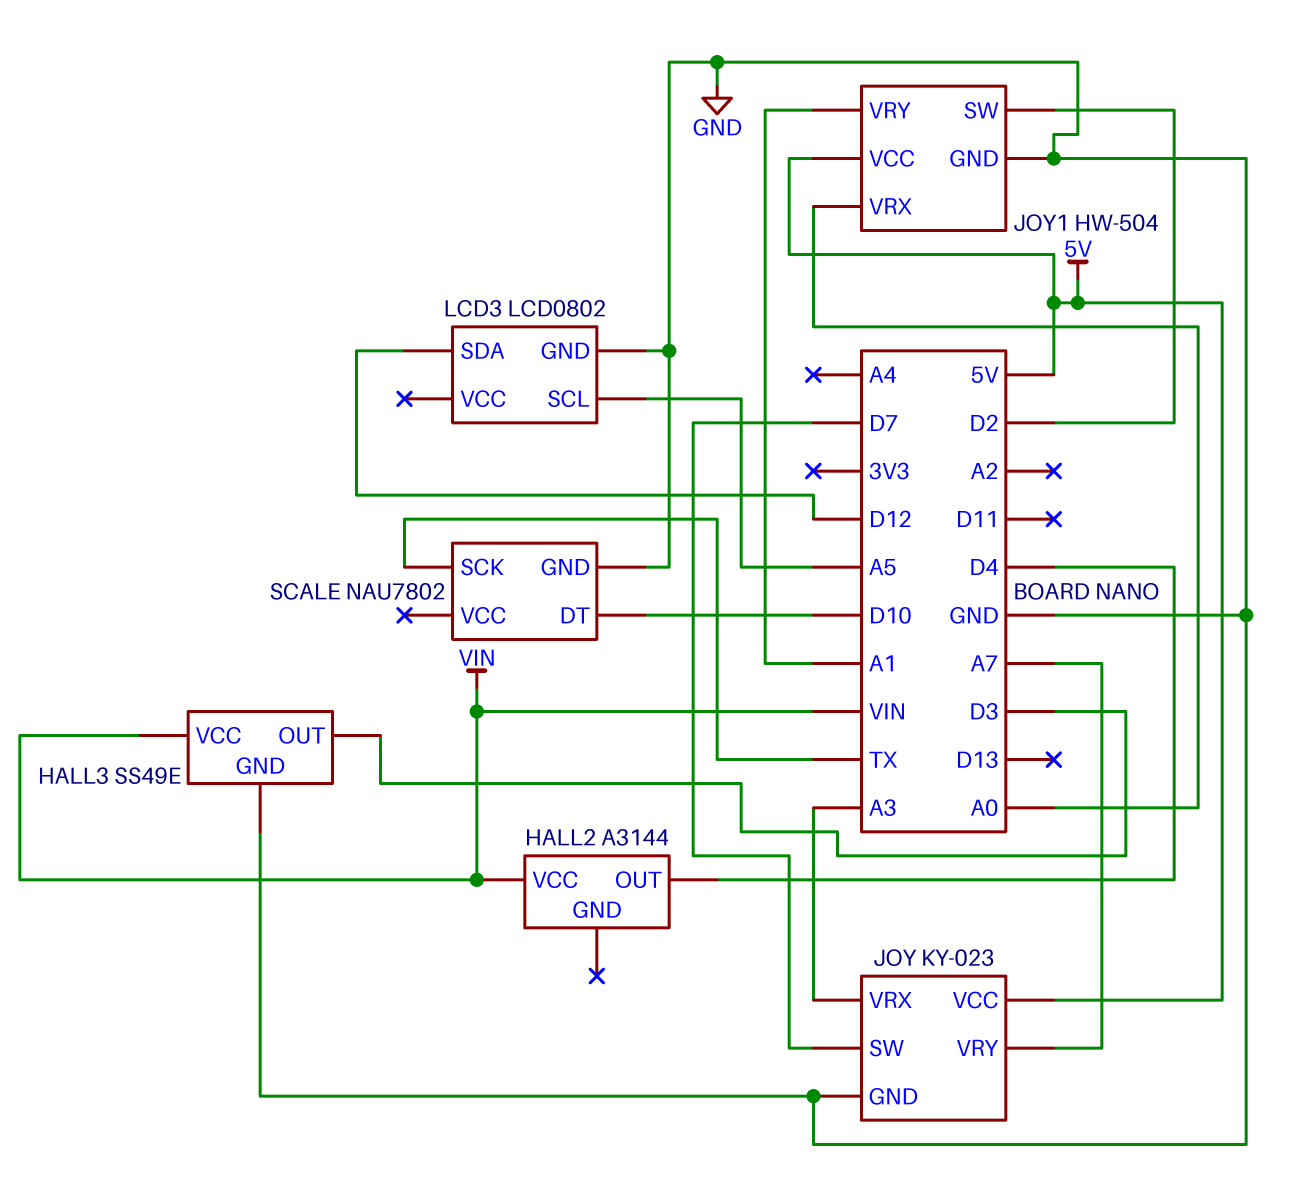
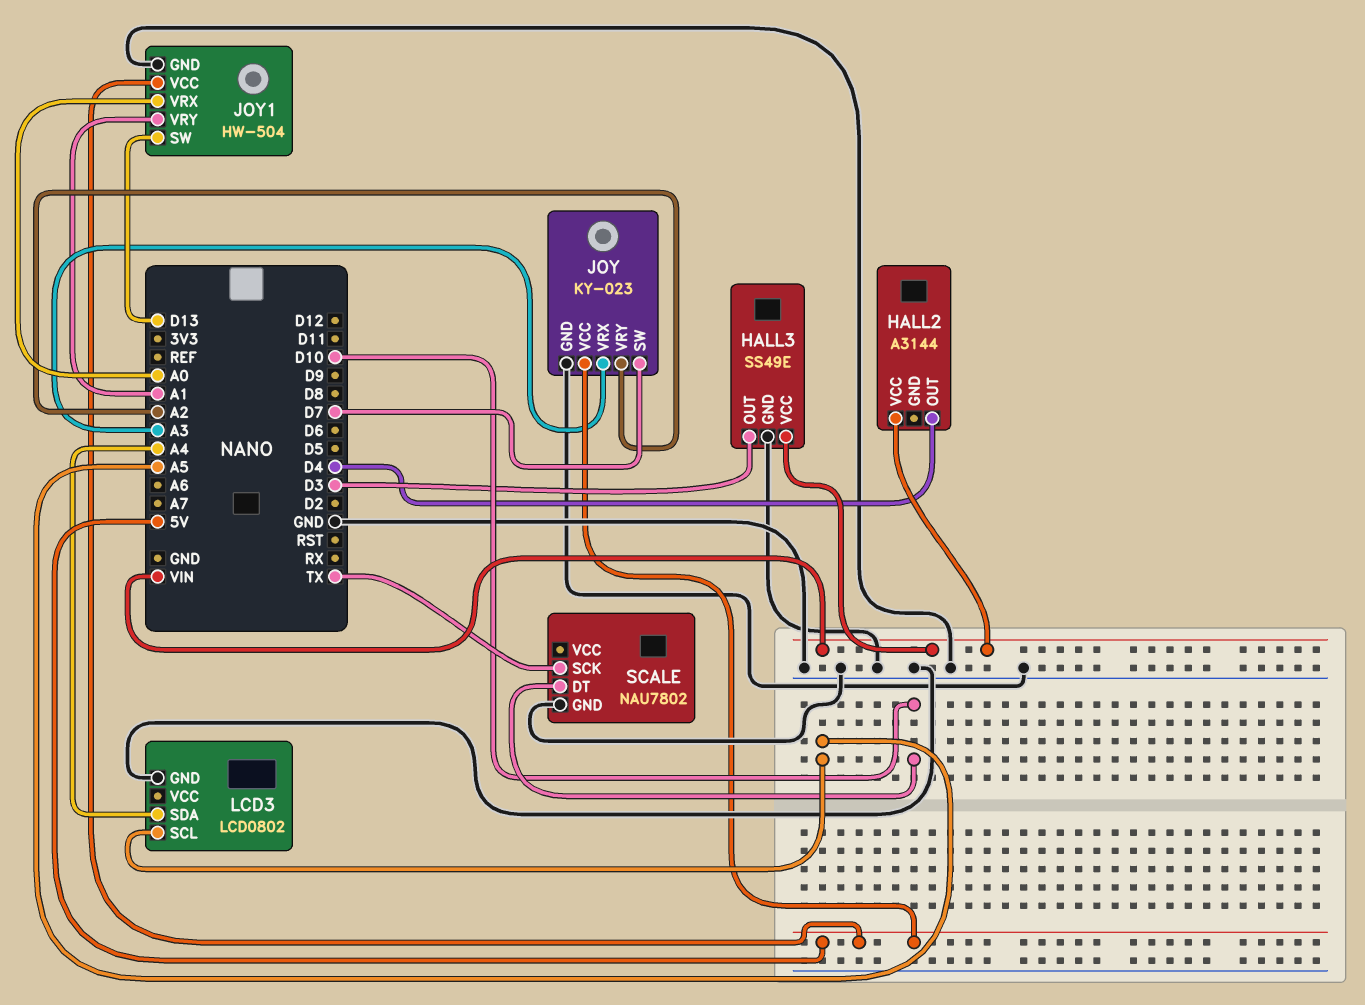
JOY pin VRY: A7 -> A2
JOY1 pin SW: D2 -> D13
LCD3 pin SDA: D12 -> A4

